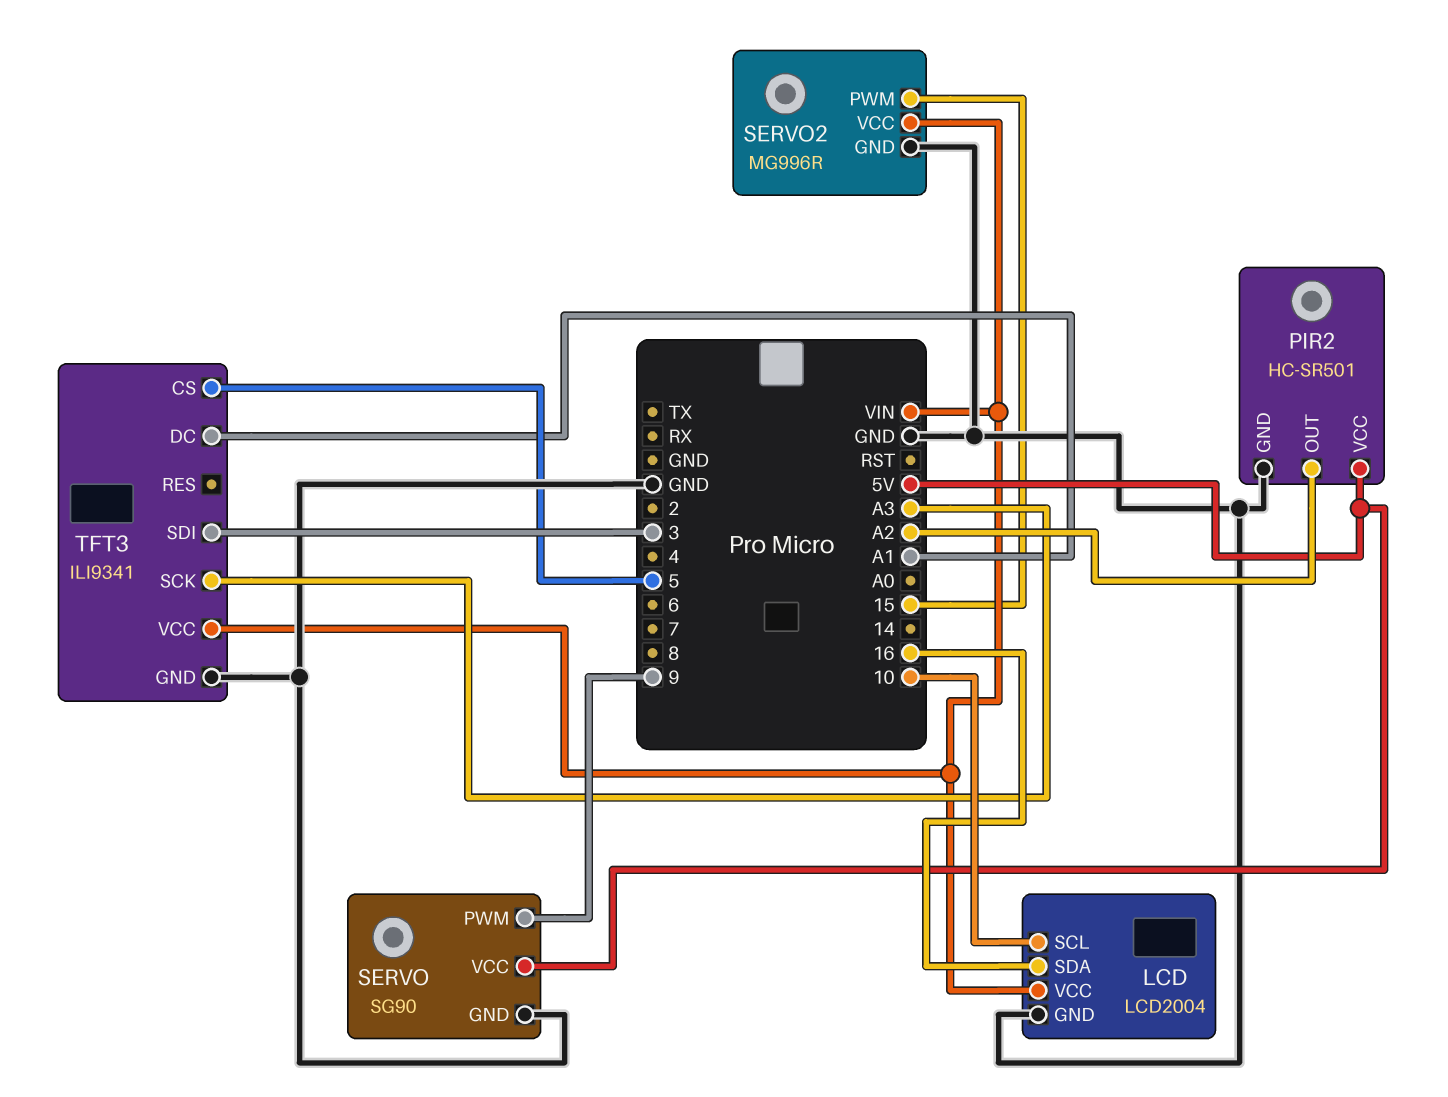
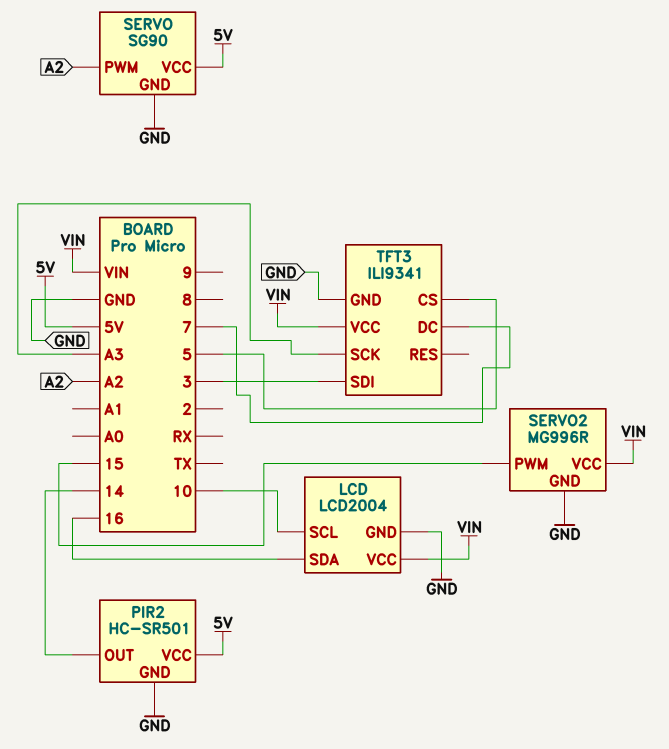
PIR2 pin OUT: A2 -> 14
SERVO pin PWM: 9 -> A2
TFT3 pin DC: A1 -> 7

